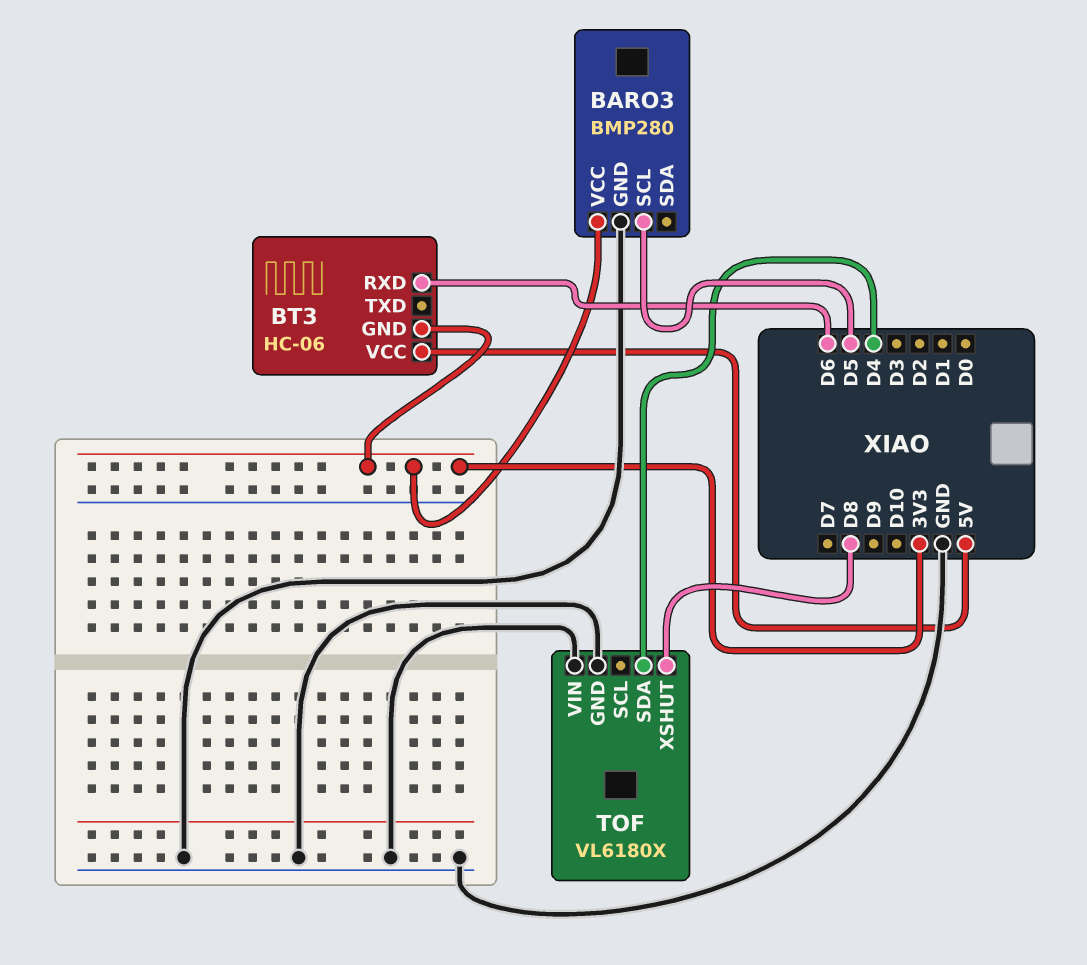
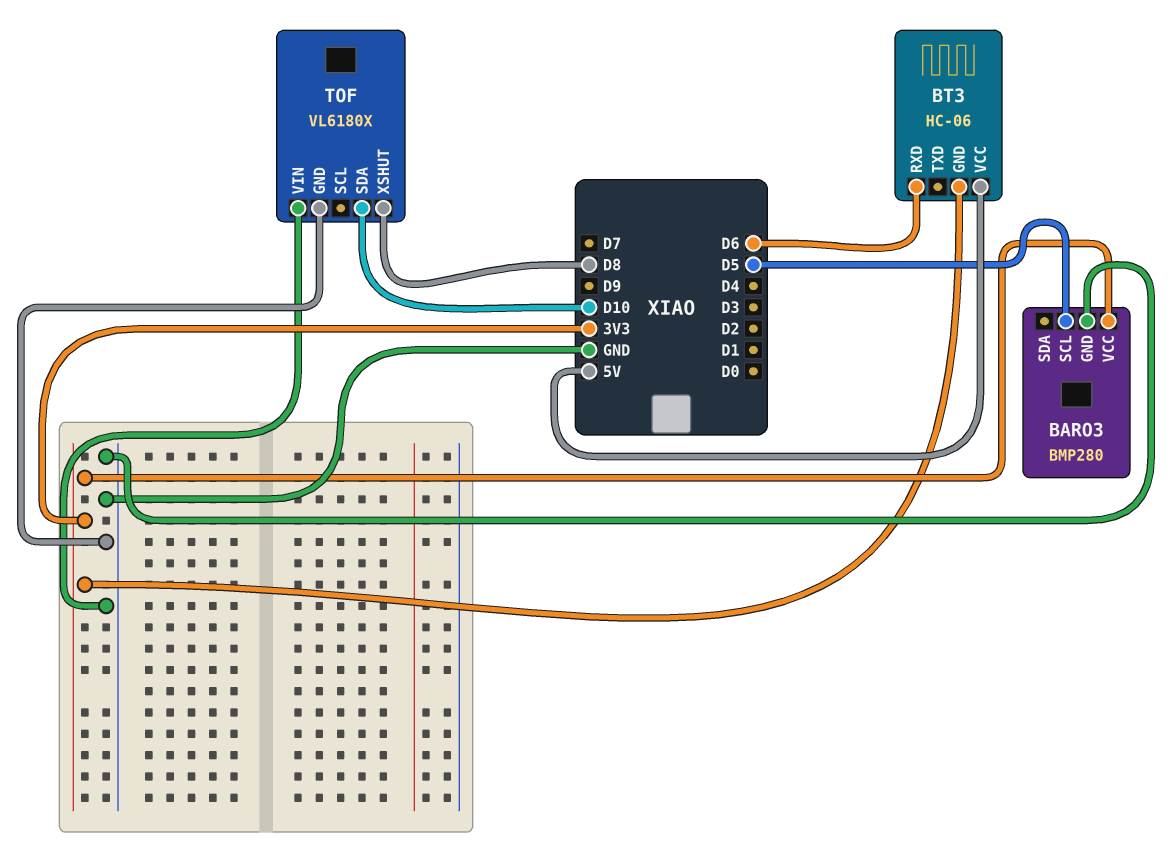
TOF pin SDA: D4 -> D10

